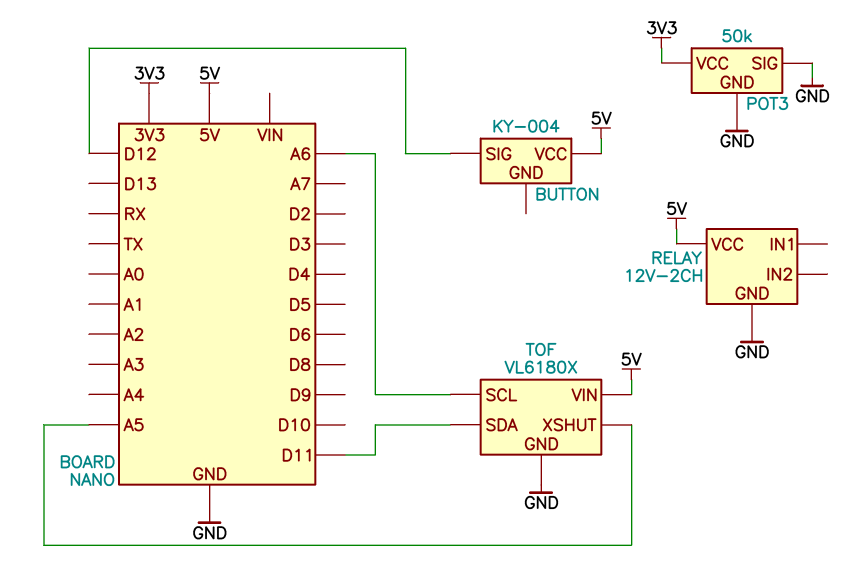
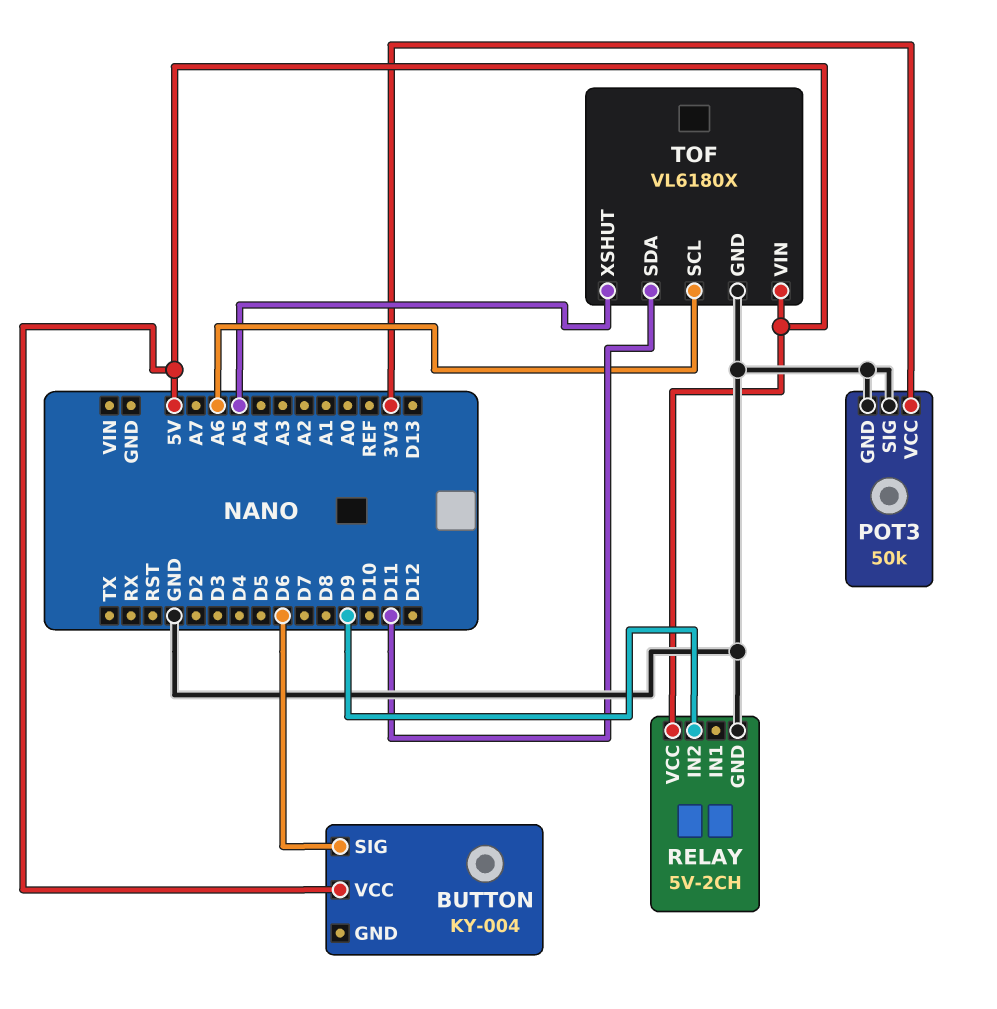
BUTTON pin SIG: D12 -> D6
RELAY: 12V-2CH -> 5V-2CH
RELAY pin IN2: none -> D9

